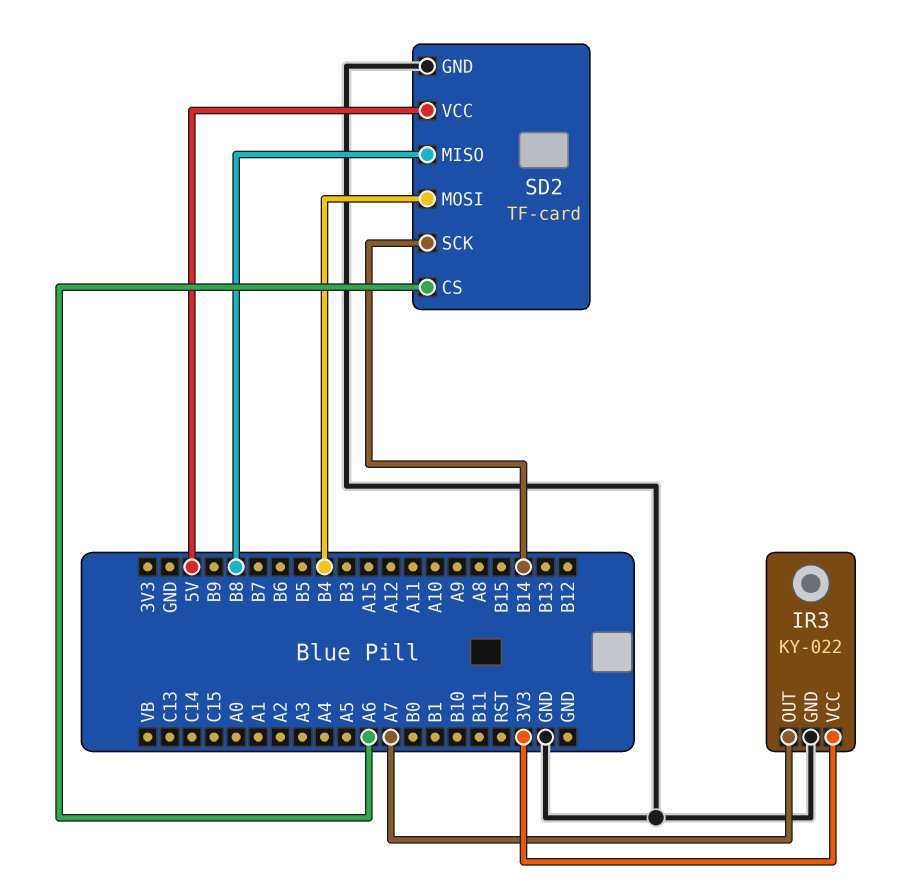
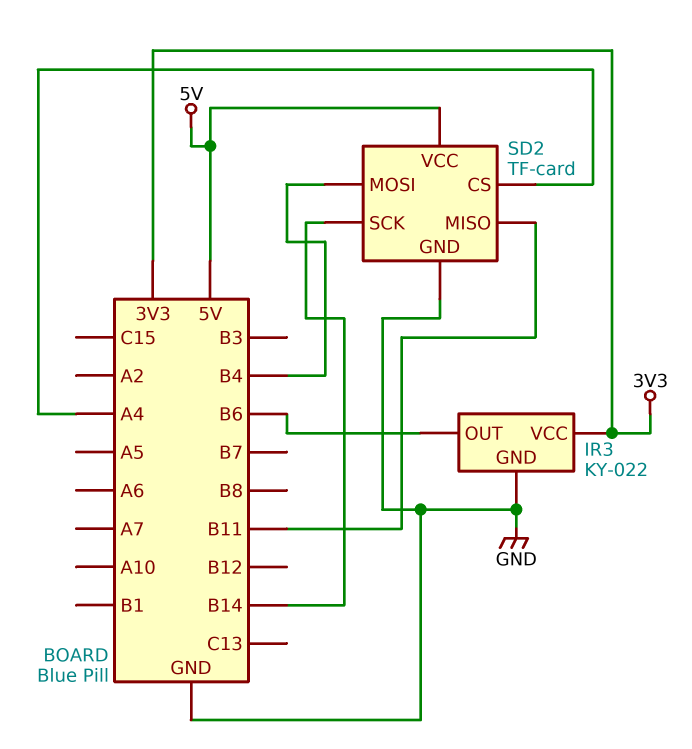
IR3 pin OUT: A7 -> B6
SD2 pin CS: A6 -> A4
SD2 pin MISO: B8 -> B11

